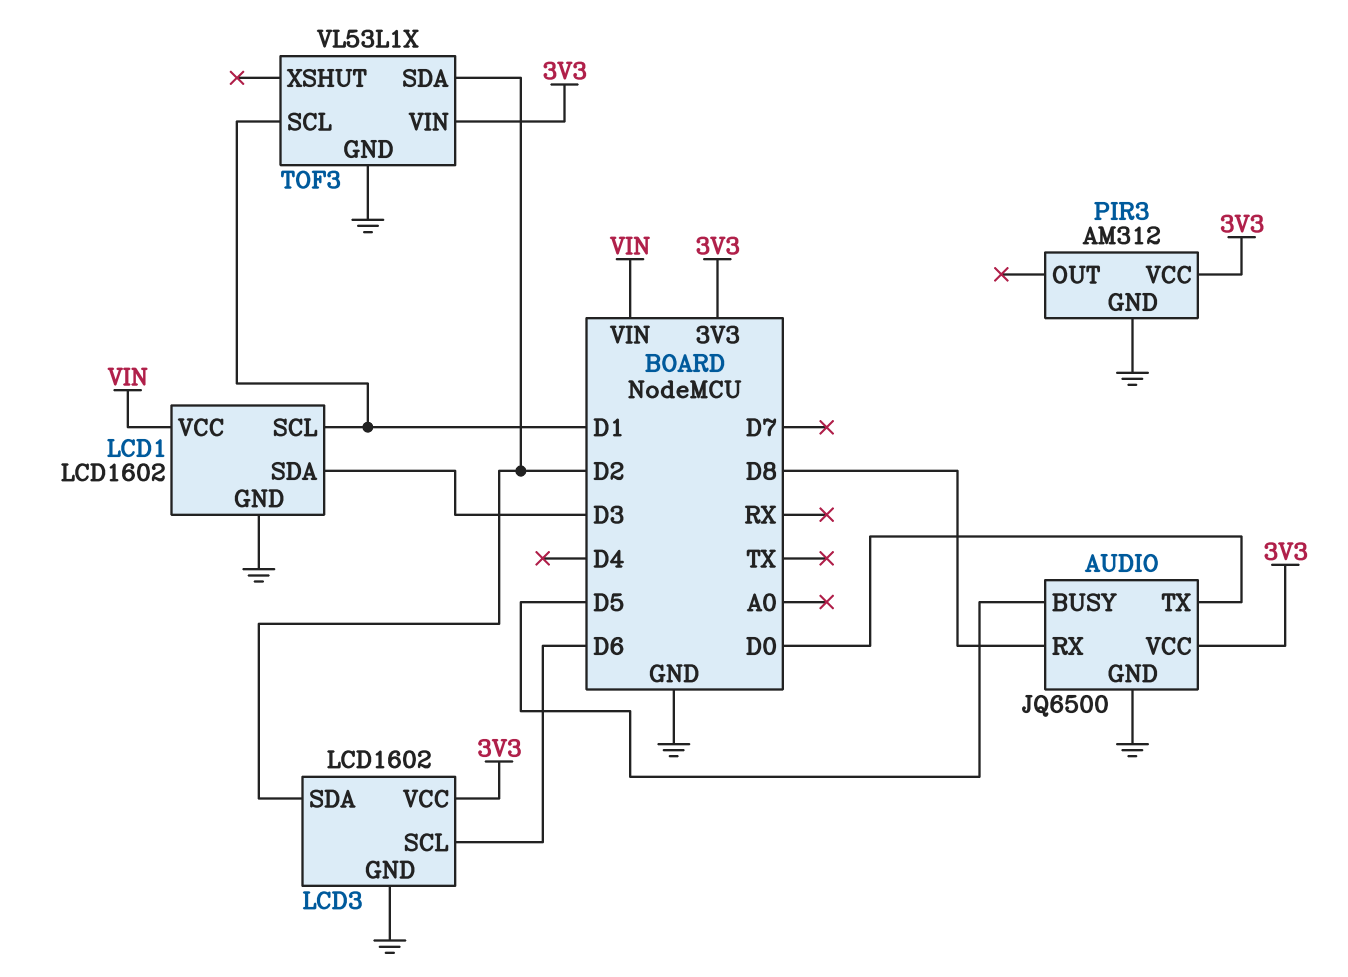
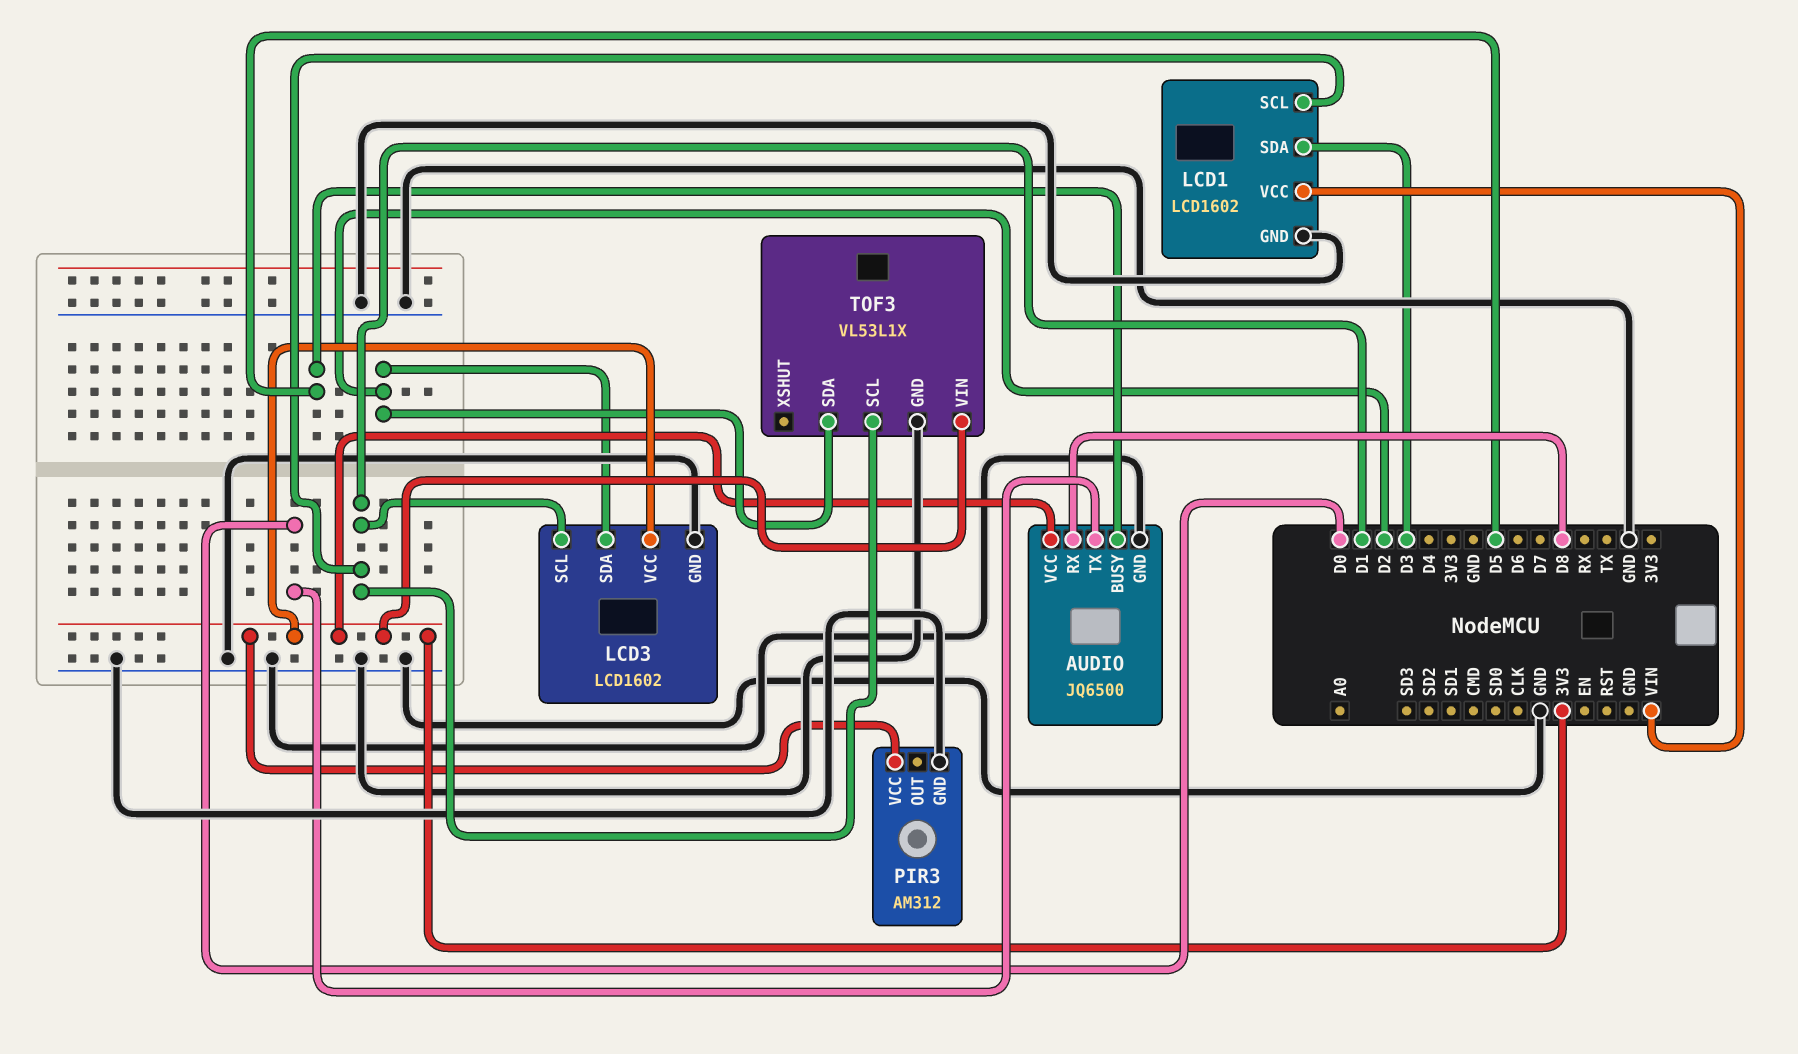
LCD3 pin SCL: D6 -> D1

